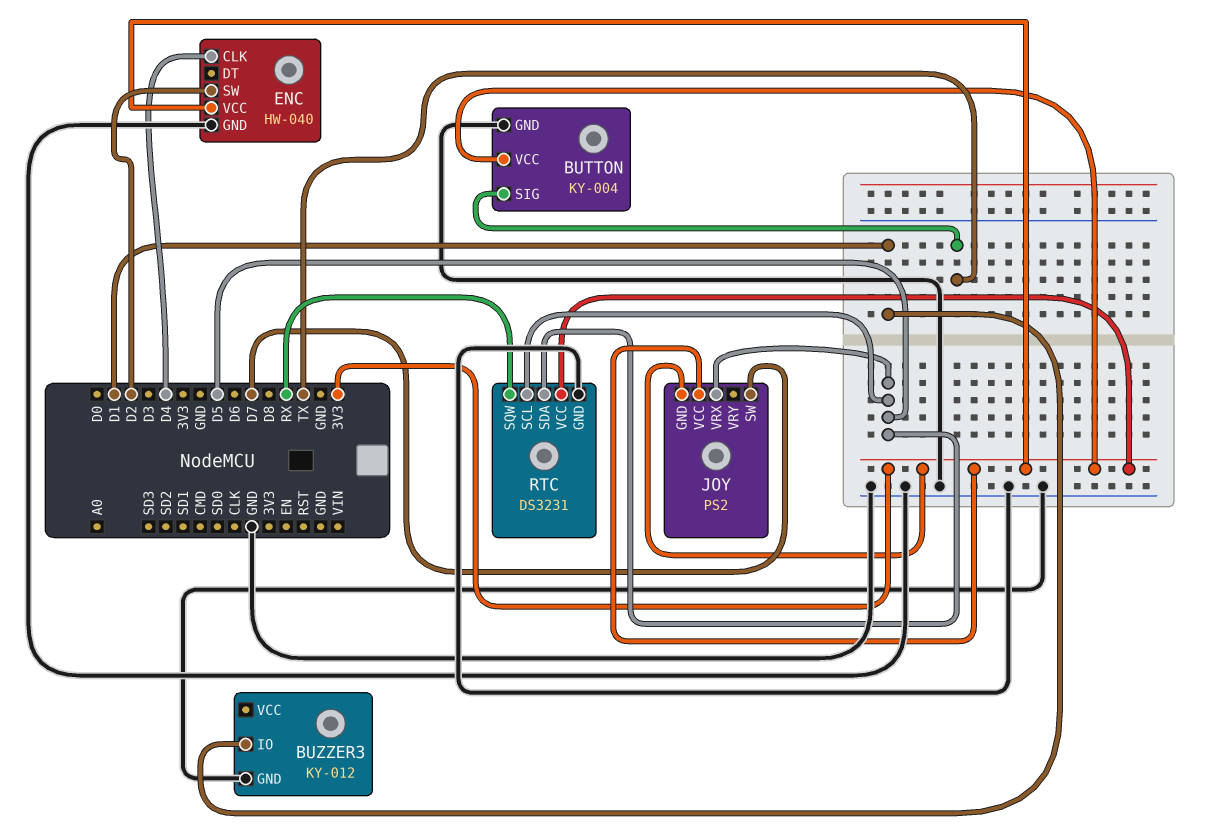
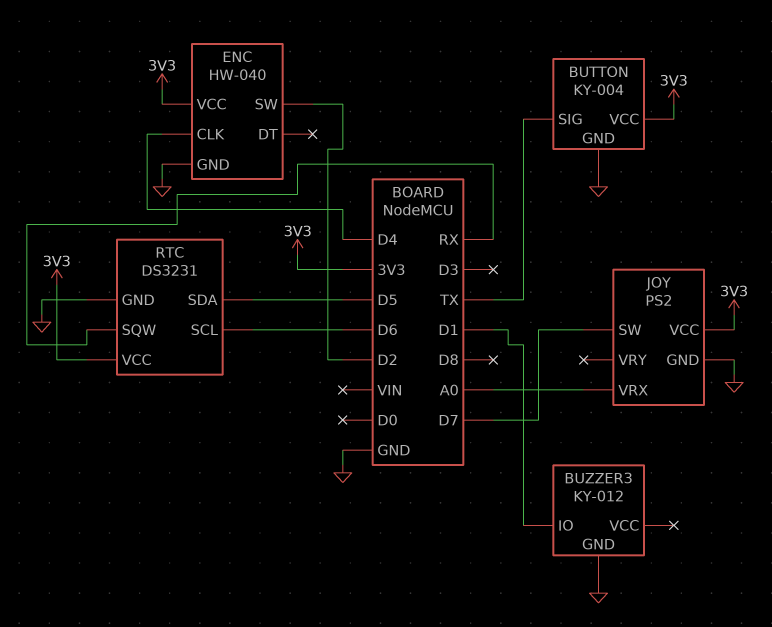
JOY pin GND: 3V3 -> GND
JOY pin VRX: D5 -> A0
RTC pin SCL: D5 -> D6

